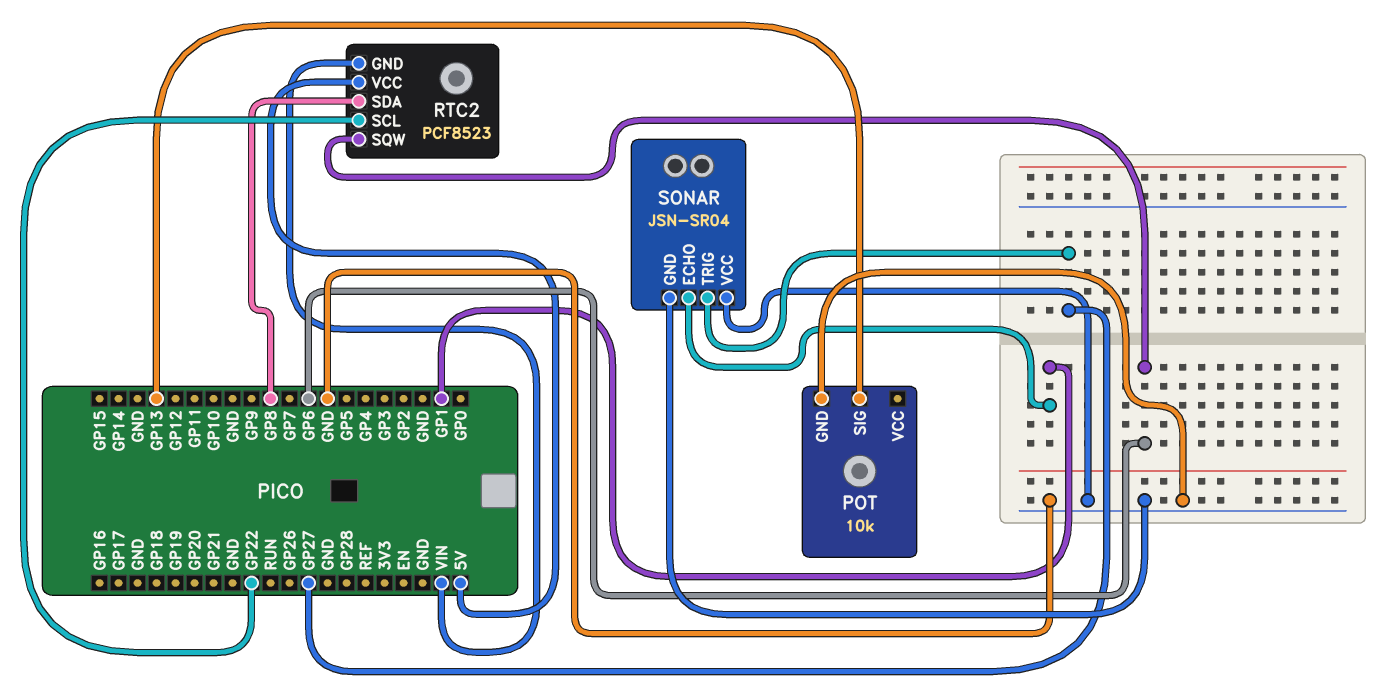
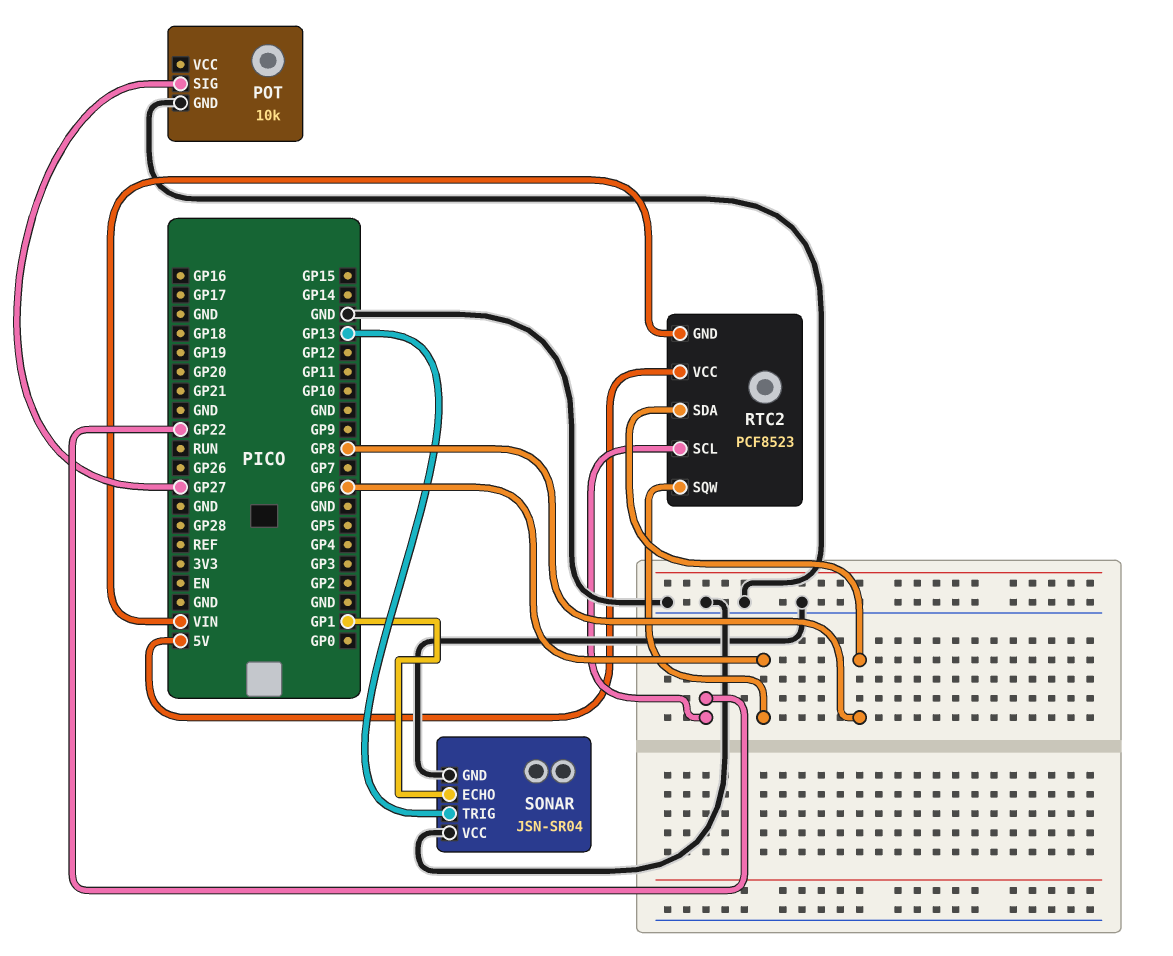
POT pin SIG: GP13 -> GP27
SONAR pin TRIG: GP27 -> GP13

